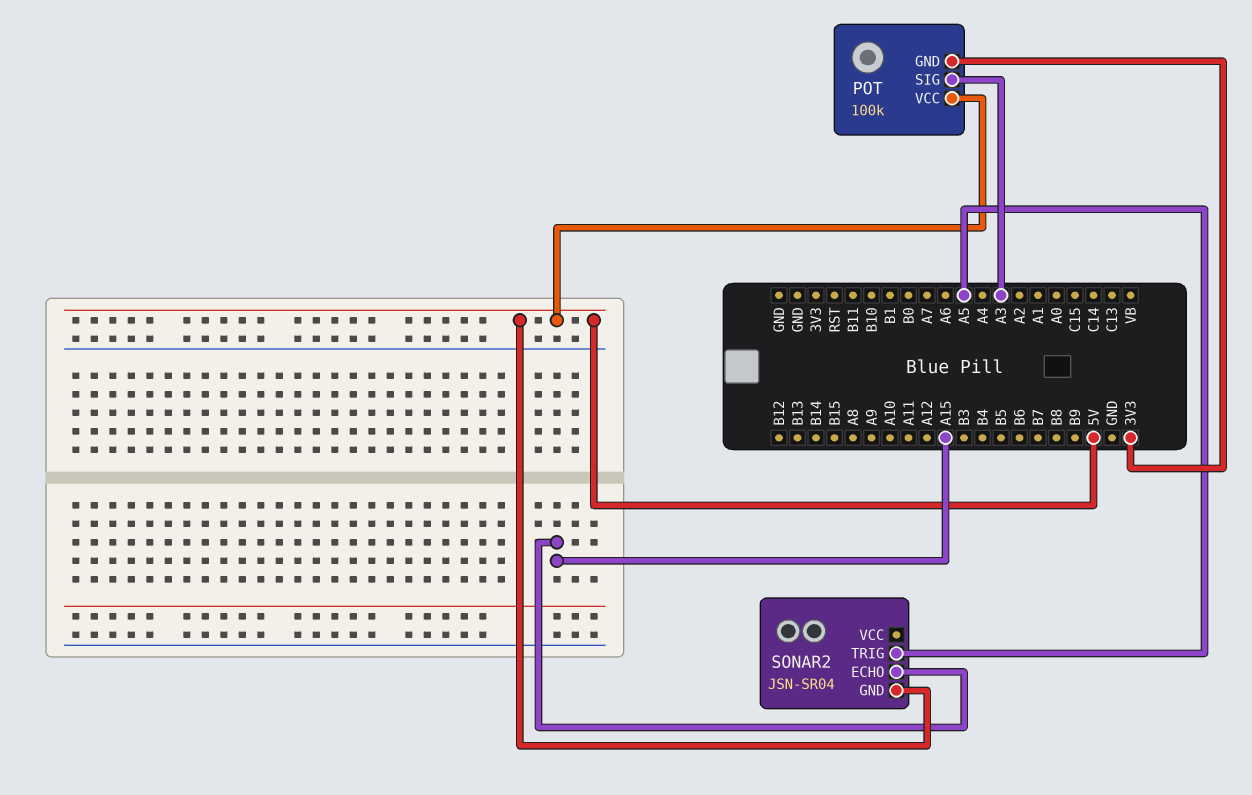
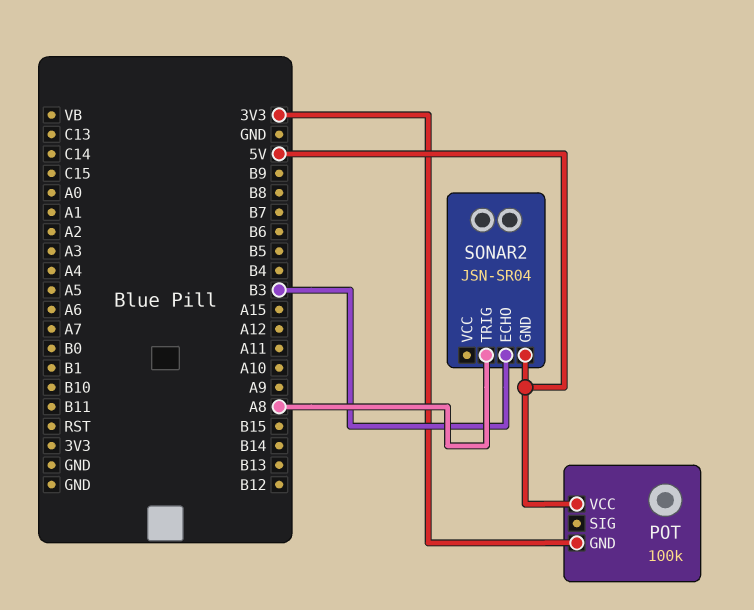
POT pin SIG: A3 -> none
SONAR2 pin ECHO: A15 -> B3
SONAR2 pin TRIG: A5 -> A8

